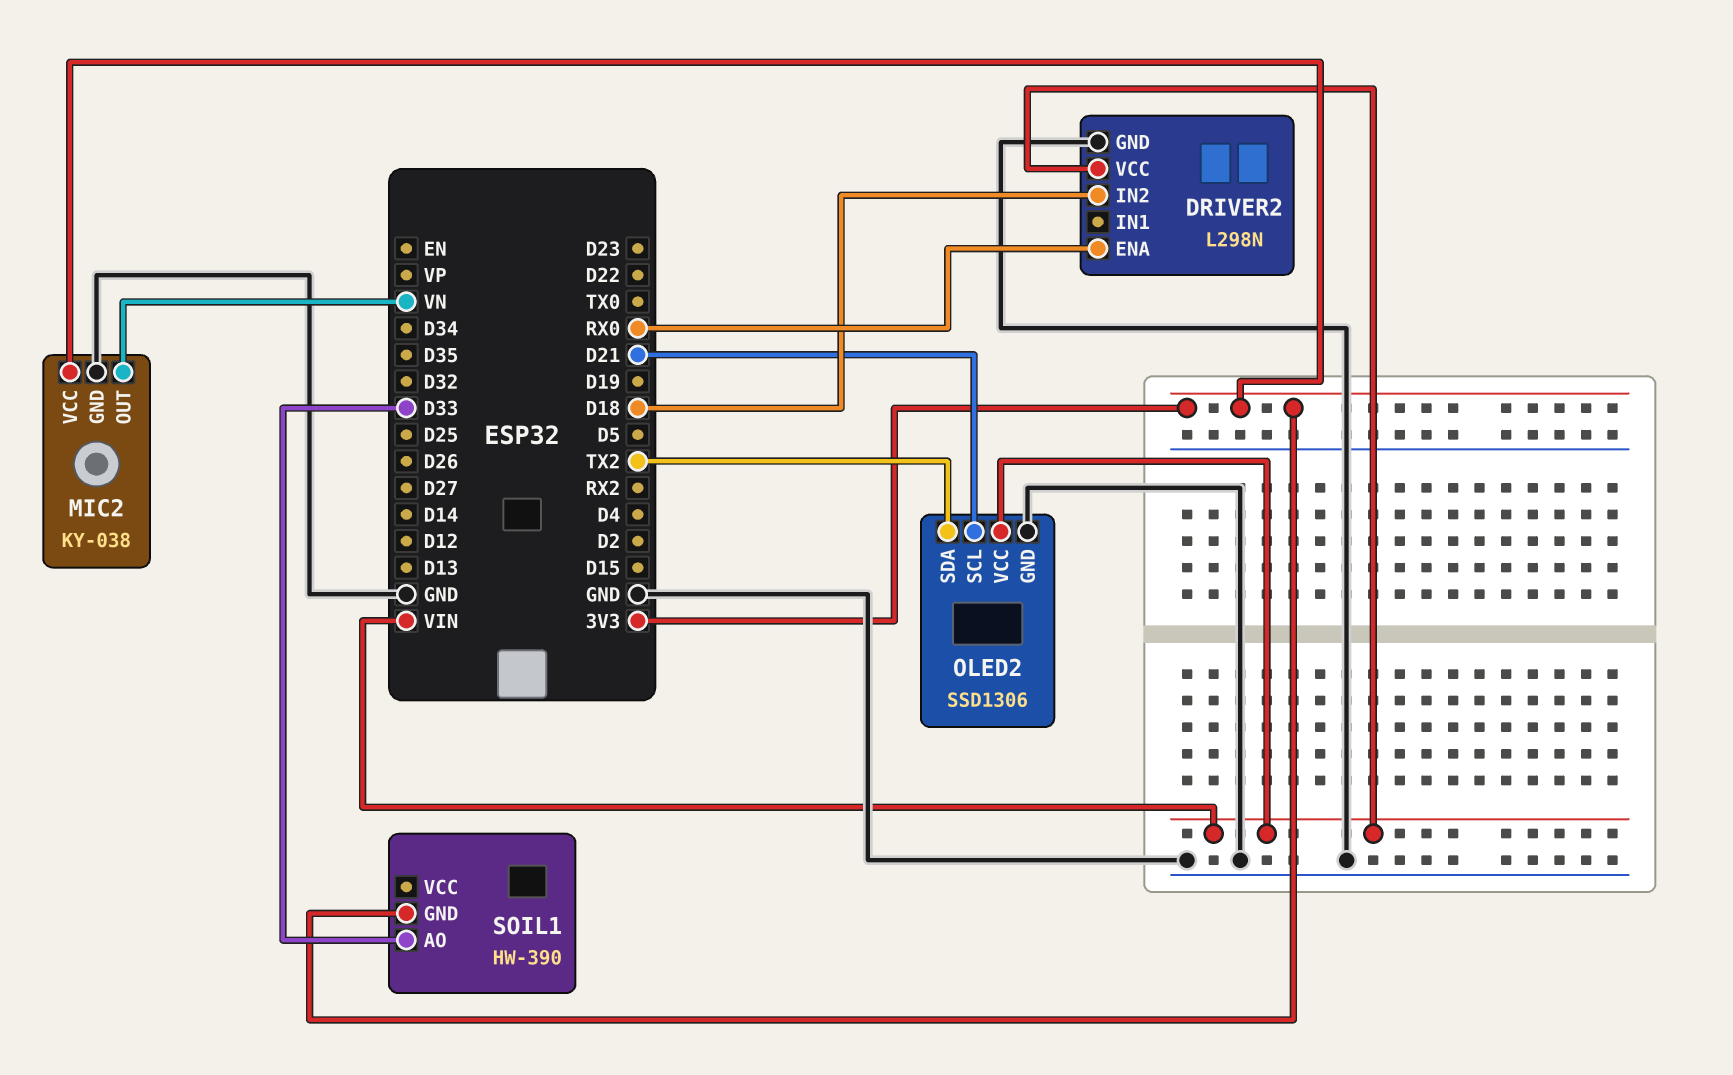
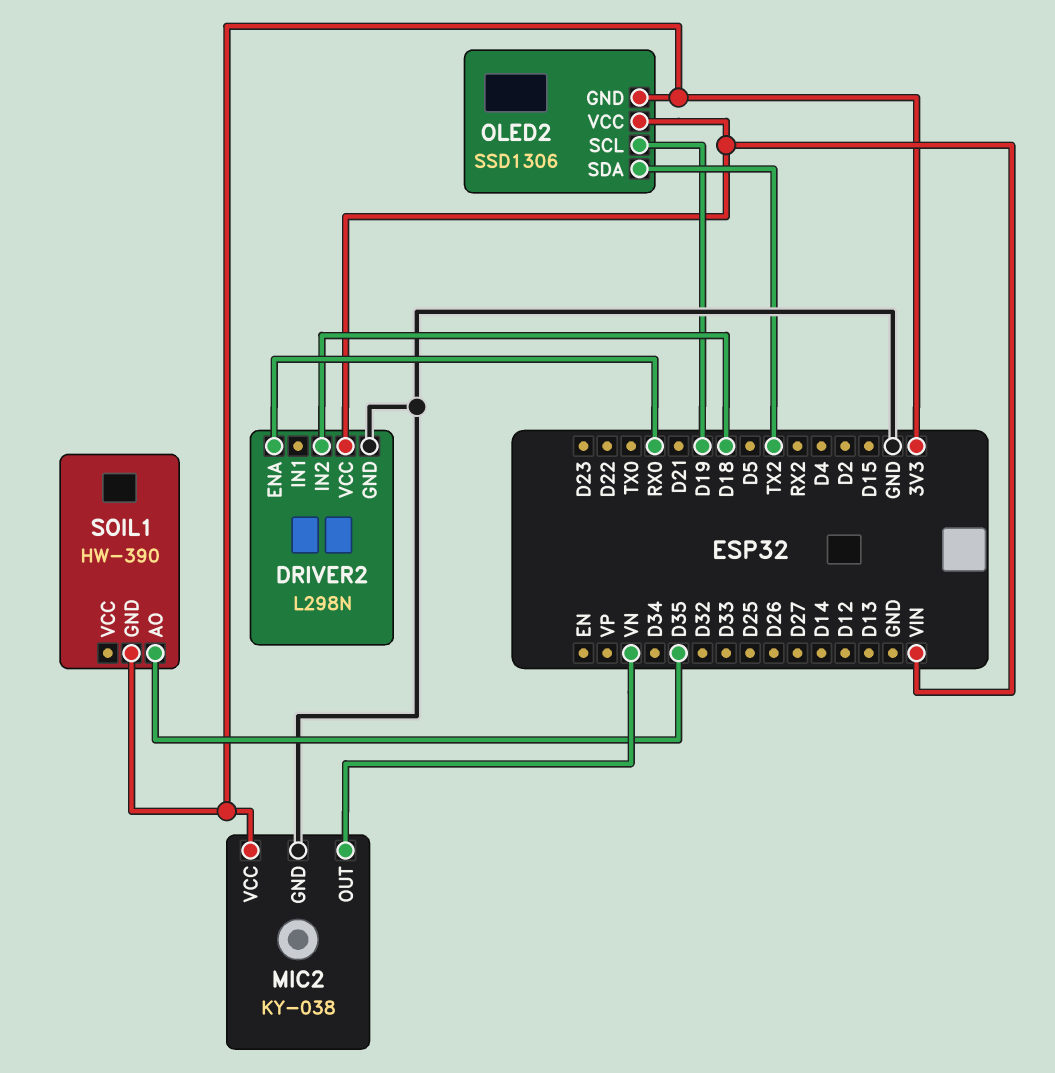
OLED2 pin GND: GND -> 3V3
OLED2 pin SCL: D21 -> D19
SOIL1 pin AO: D33 -> D35

